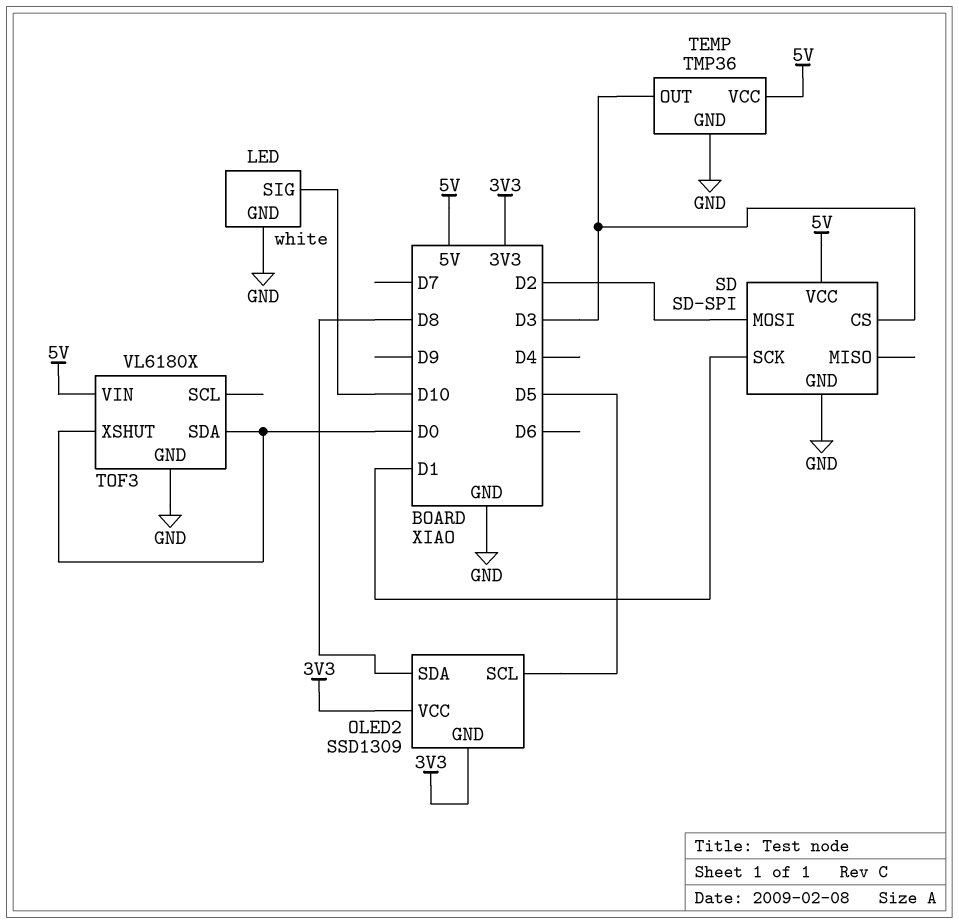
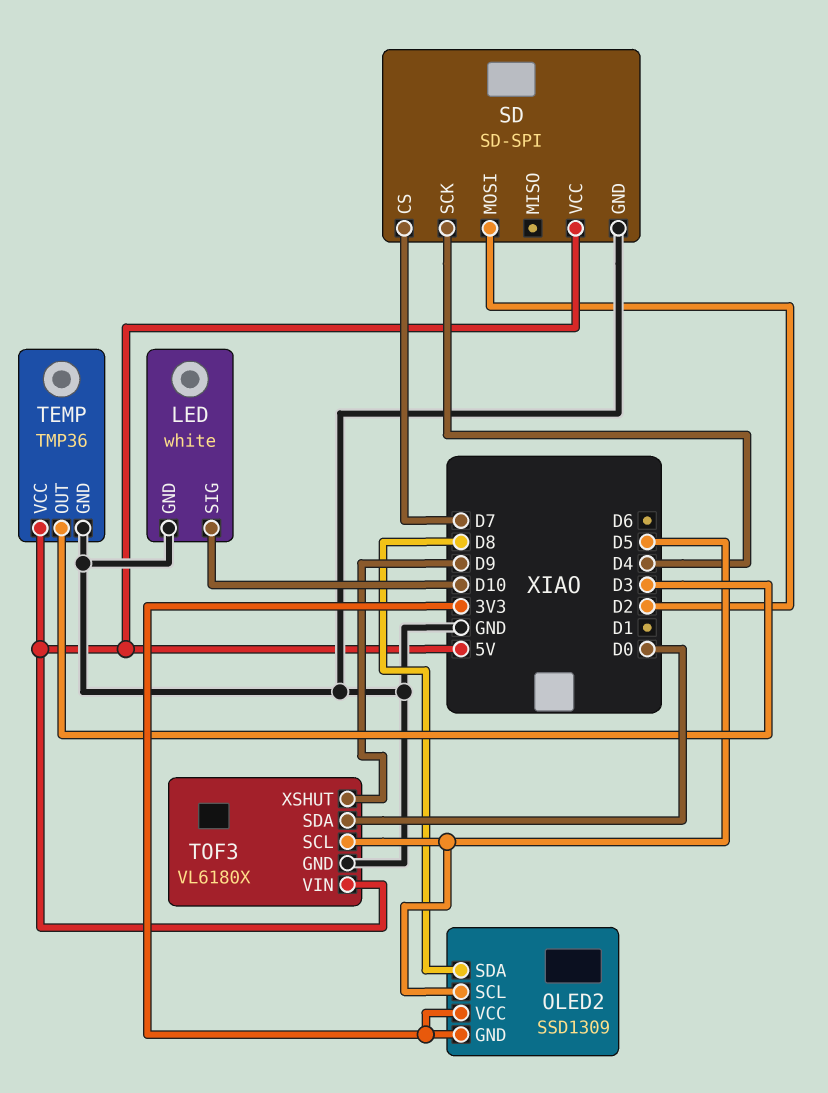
SD pin CS: D3 -> D7
SD pin SCK: D1 -> D4
TOF3 pin SCL: none -> D5
TOF3 pin XSHUT: D0 -> D9

